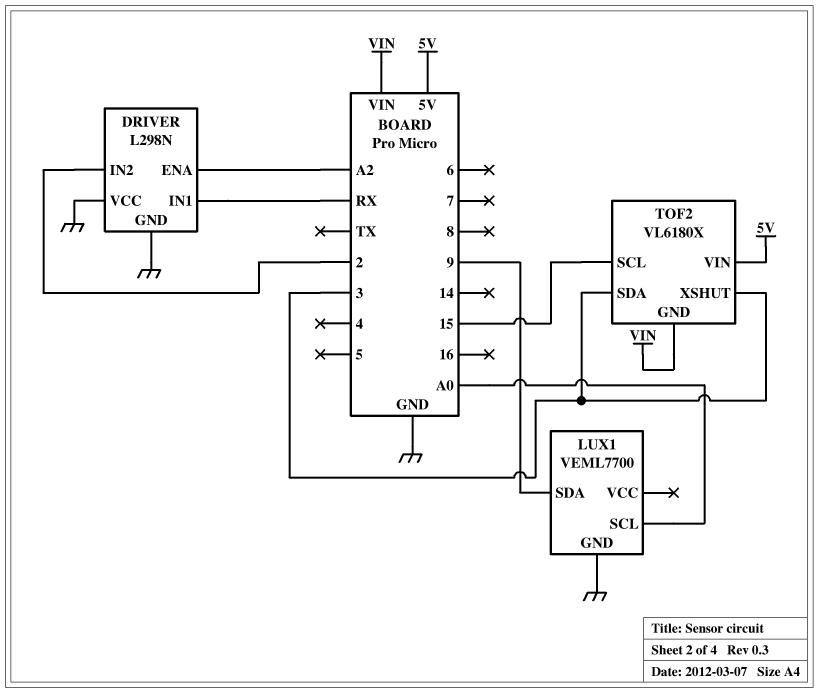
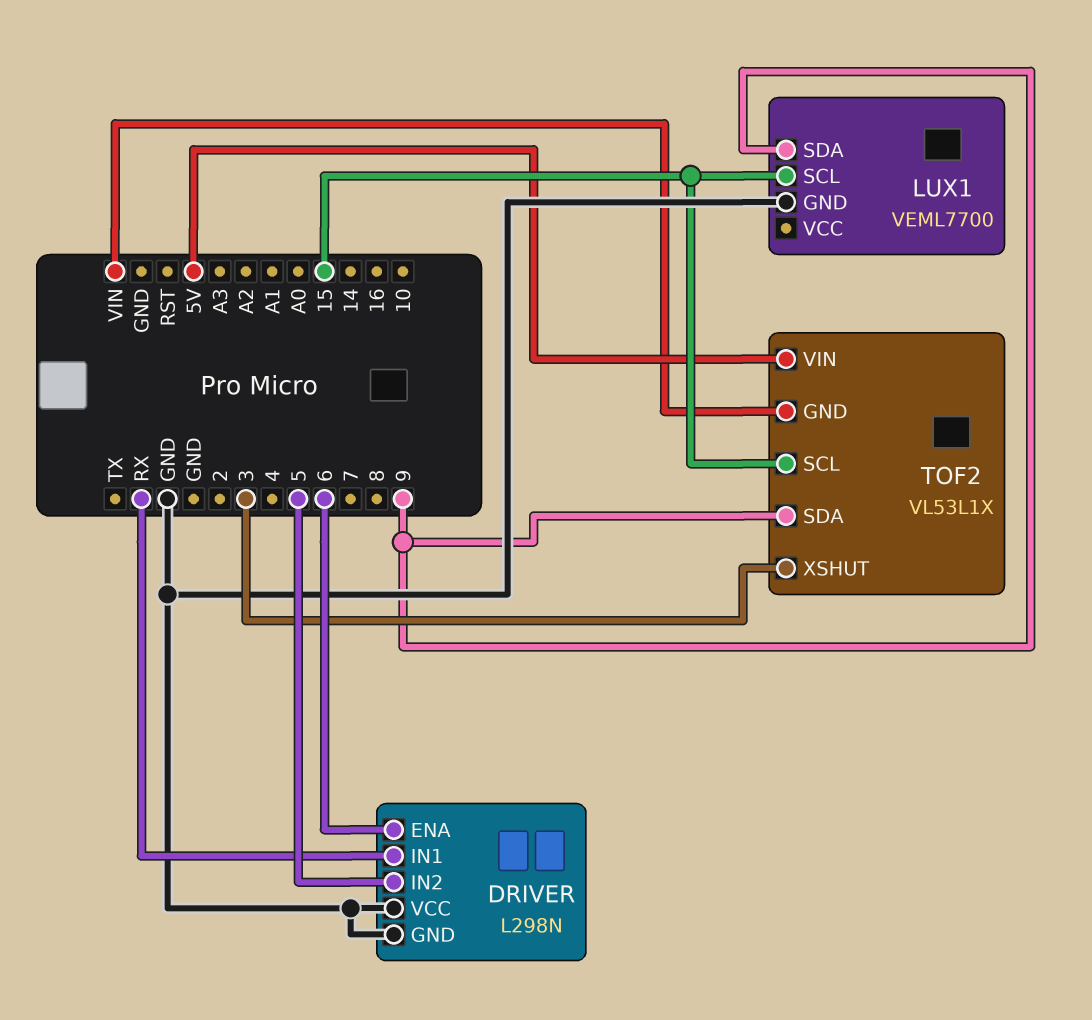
DRIVER pin ENA: A2 -> 6
DRIVER pin IN2: 2 -> 5
LUX1 pin SCL: A0 -> 15
TOF2: VL6180X -> VL53L1X
TOF2 pin SDA: 3 -> 9

